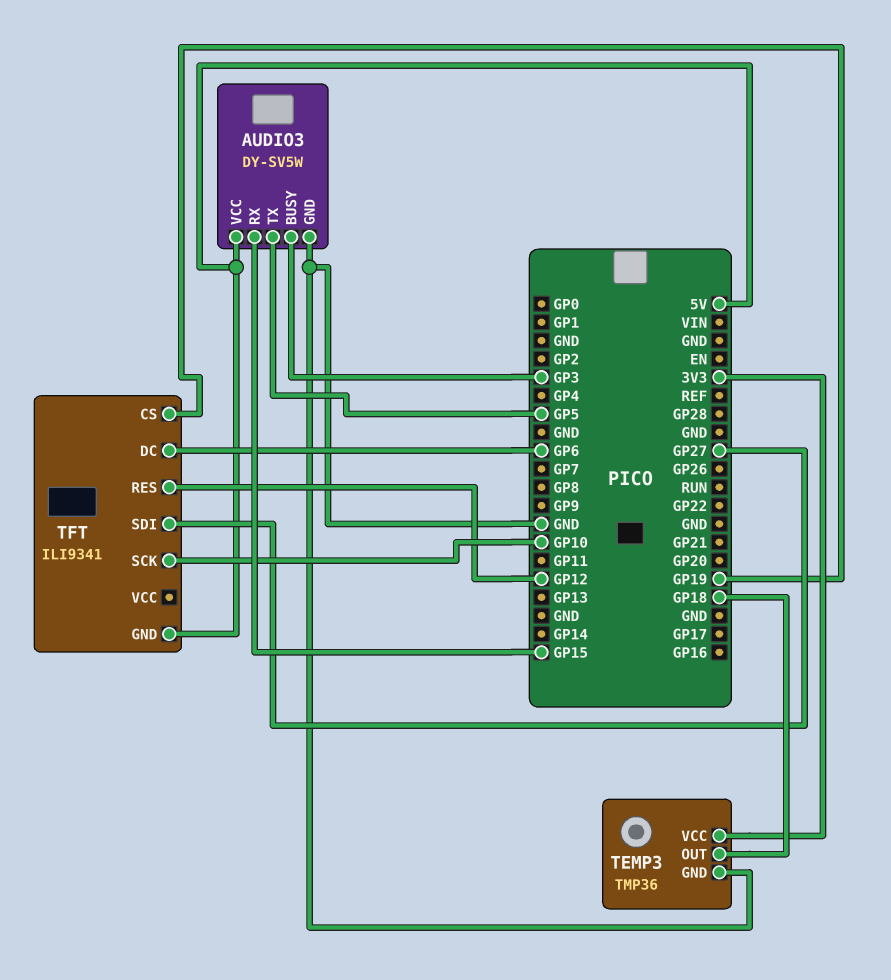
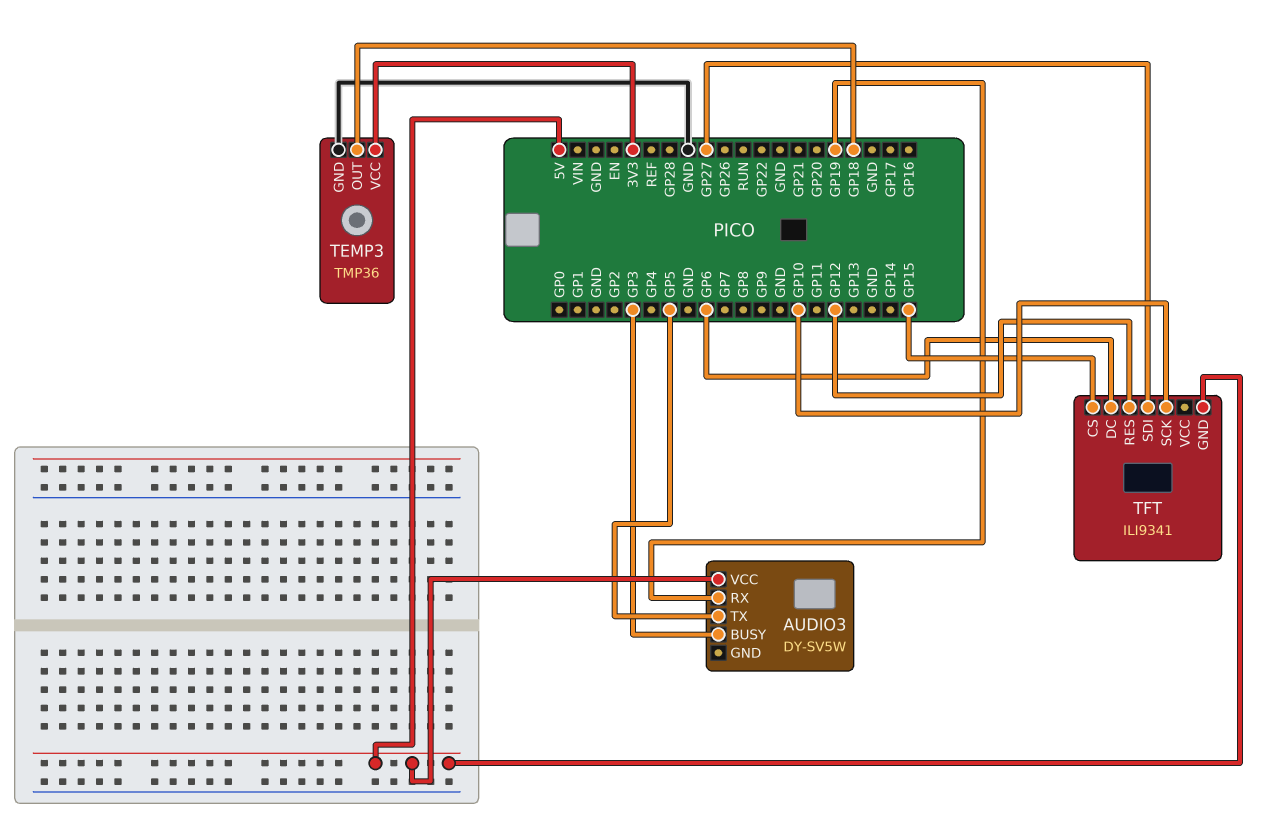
AUDIO3 pin GND: GND -> none
AUDIO3 pin RX: GP15 -> GP19
TFT pin CS: GP19 -> GP15

